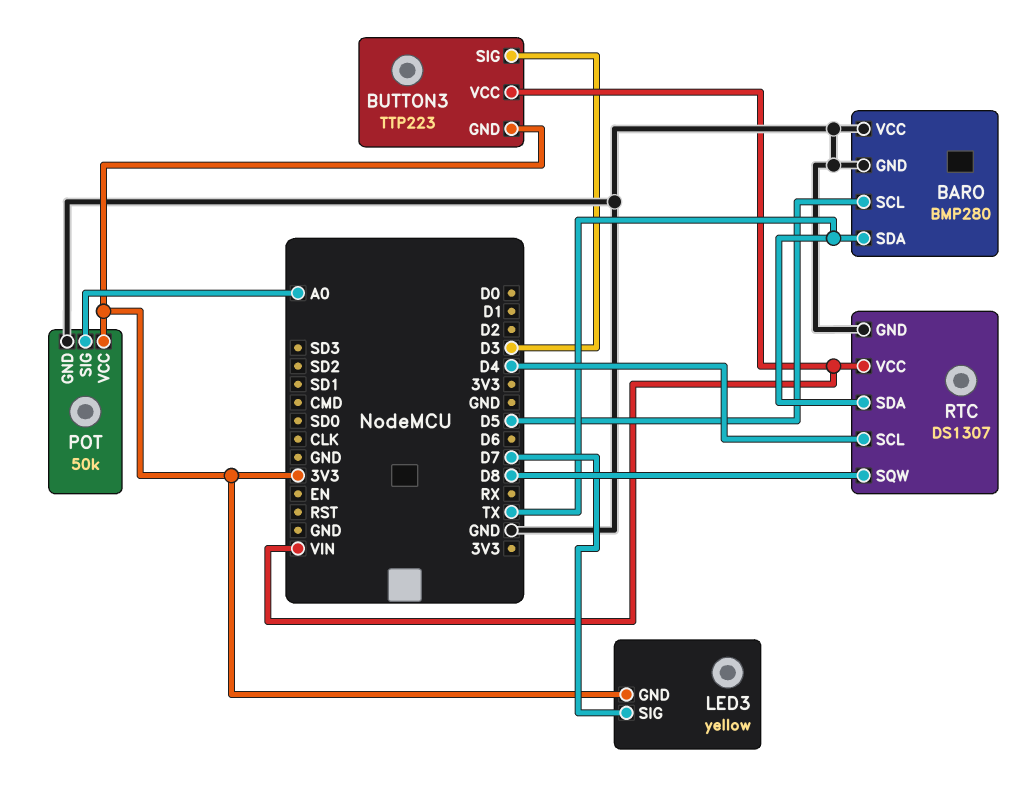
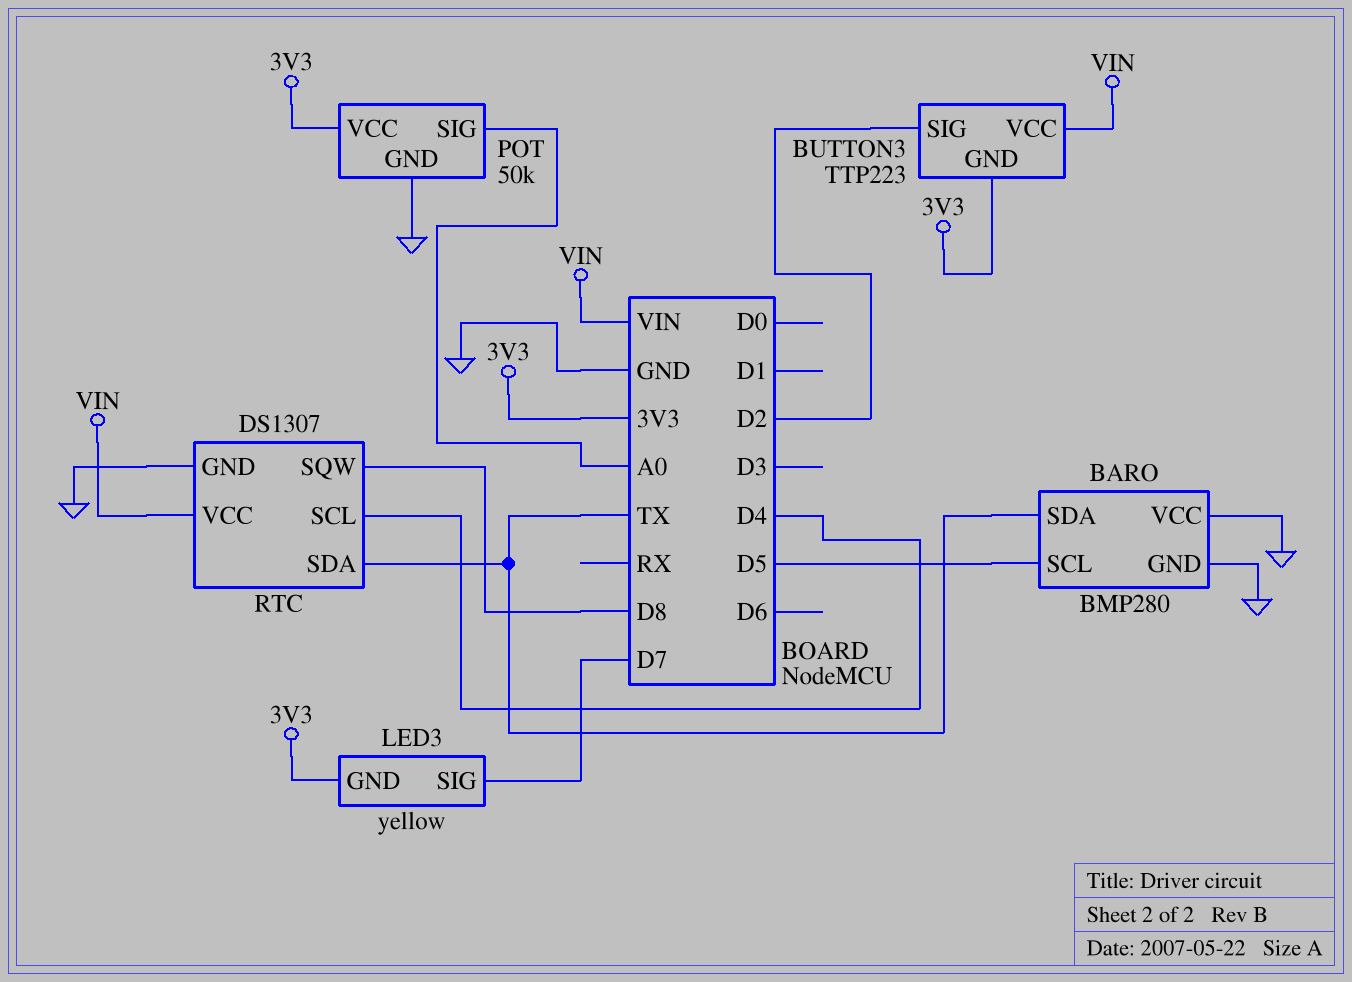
BUTTON3 pin SIG: D3 -> D2

